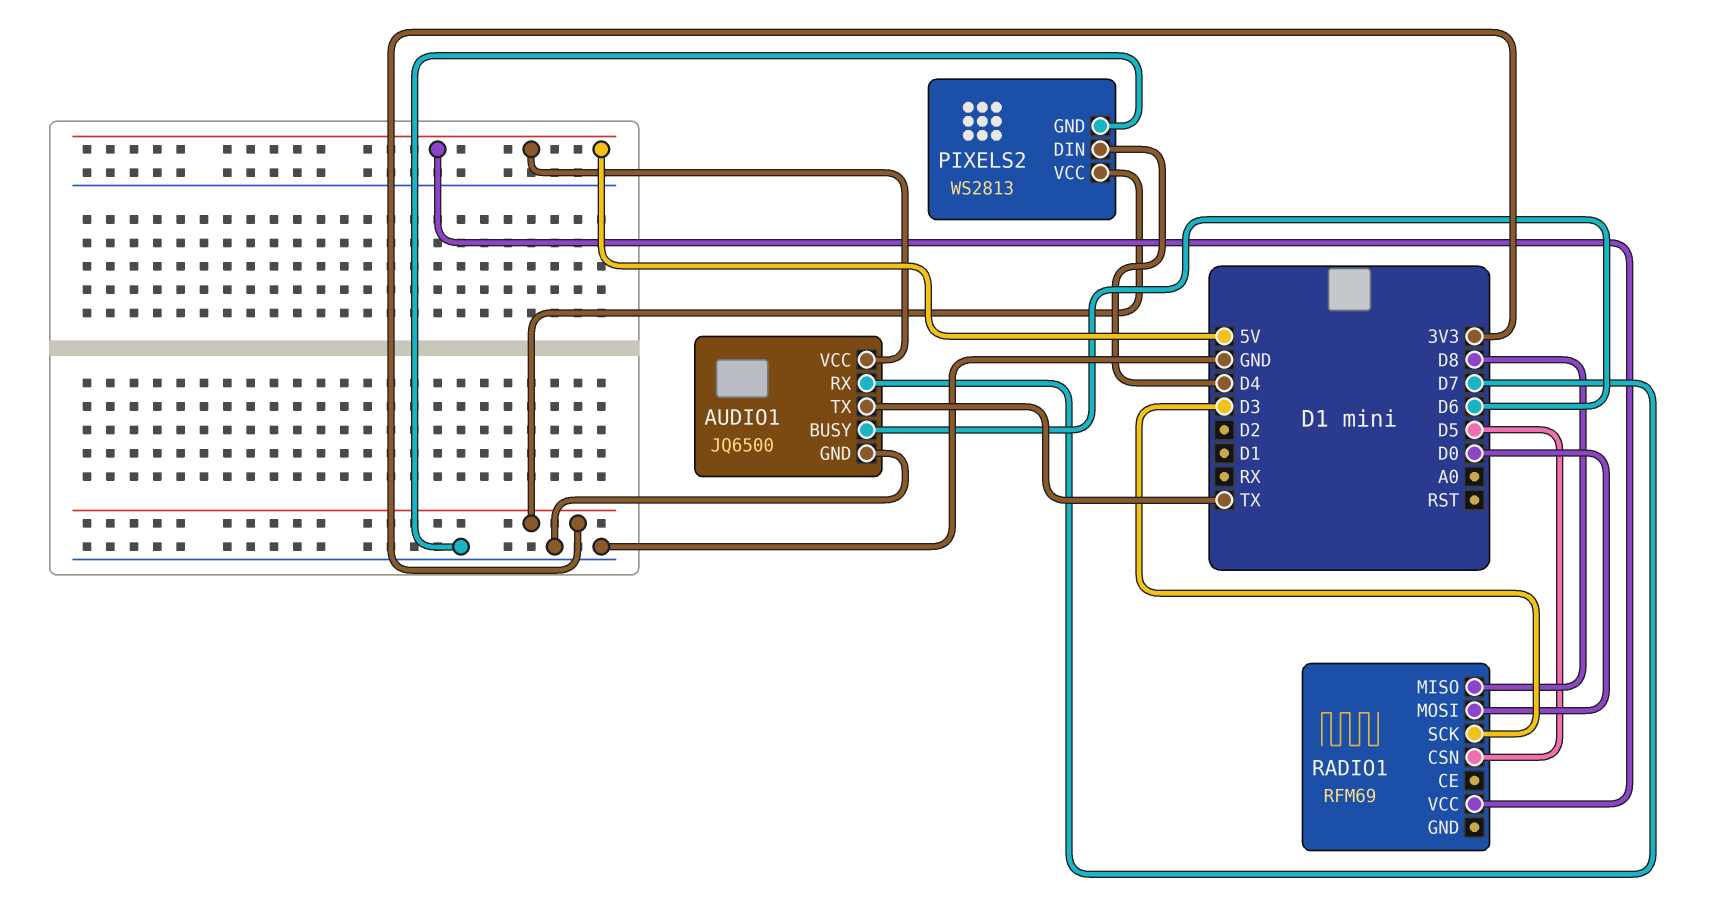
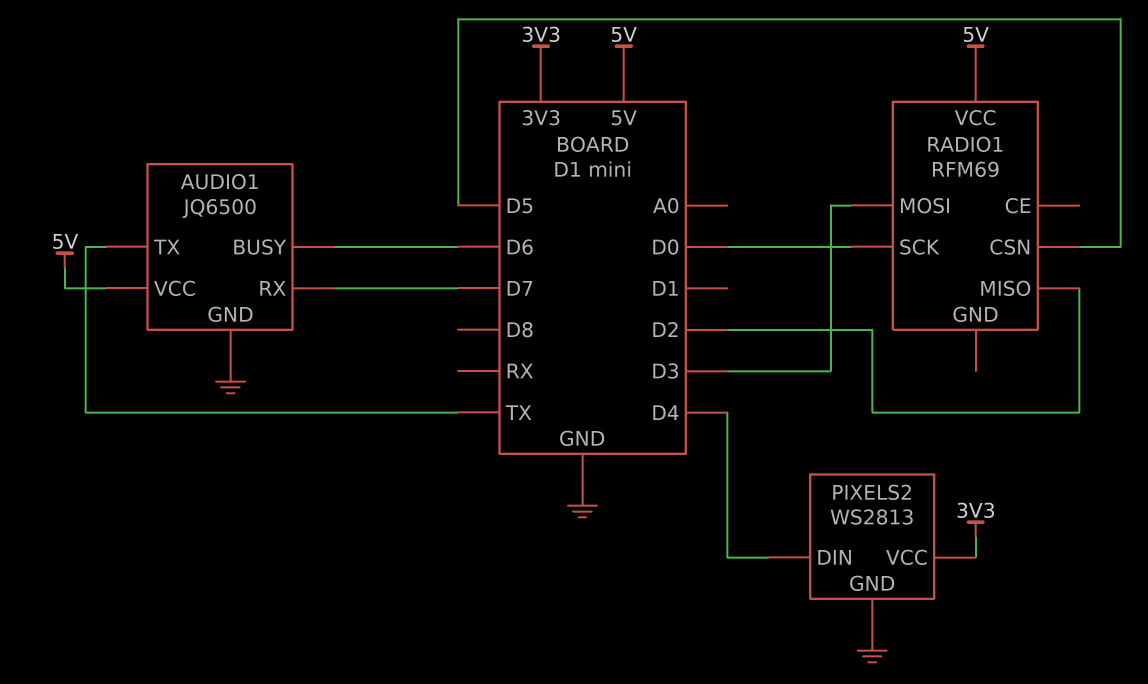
RADIO1 pin MISO: D8 -> D2
RADIO1 pin MOSI: D0 -> D3
RADIO1 pin SCK: D3 -> D0

